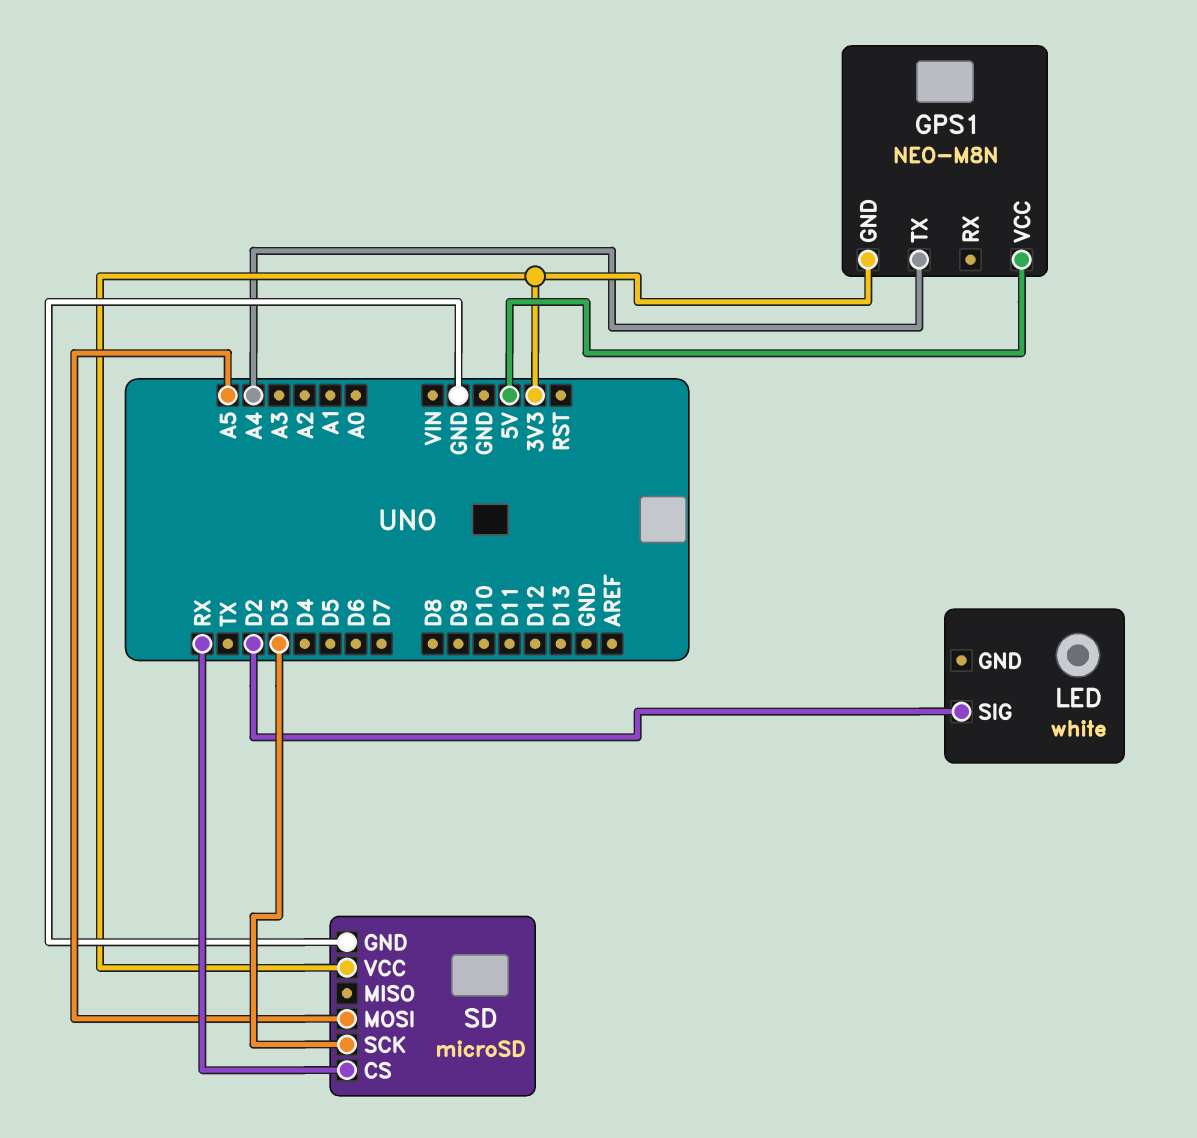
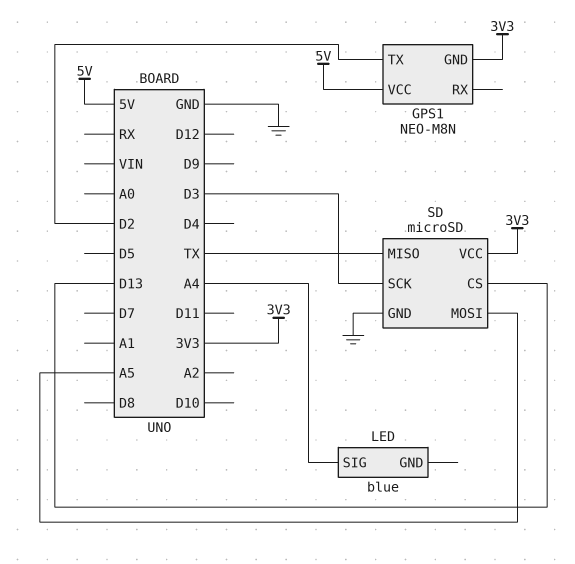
GPS1 pin TX: A4 -> D2
LED: white -> blue
LED pin SIG: D2 -> A4
SD pin CS: RX -> D13
SD pin MISO: none -> TX

